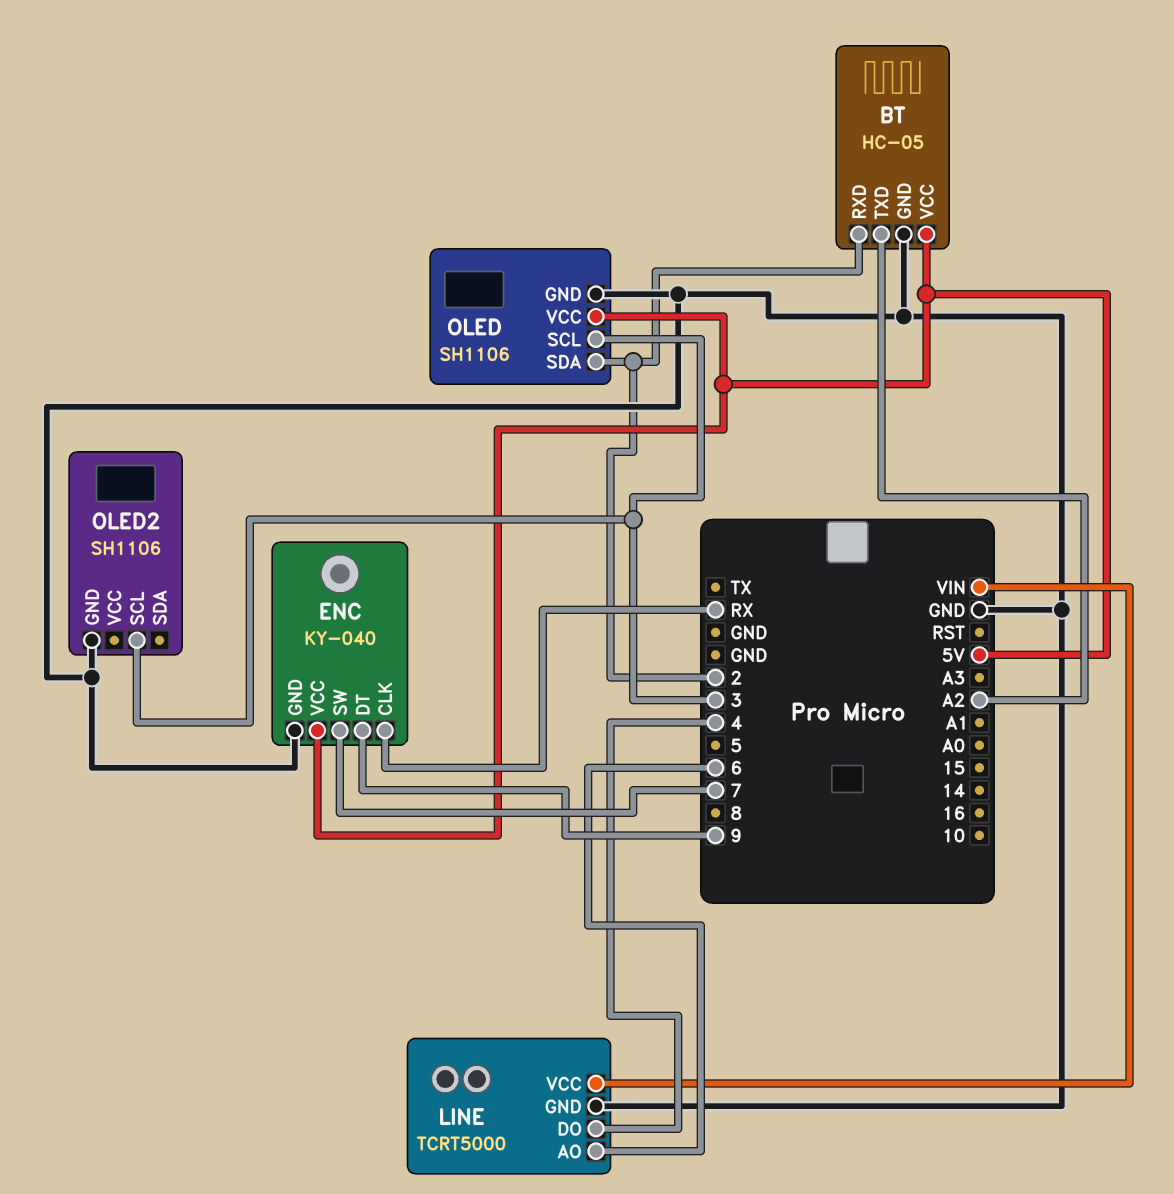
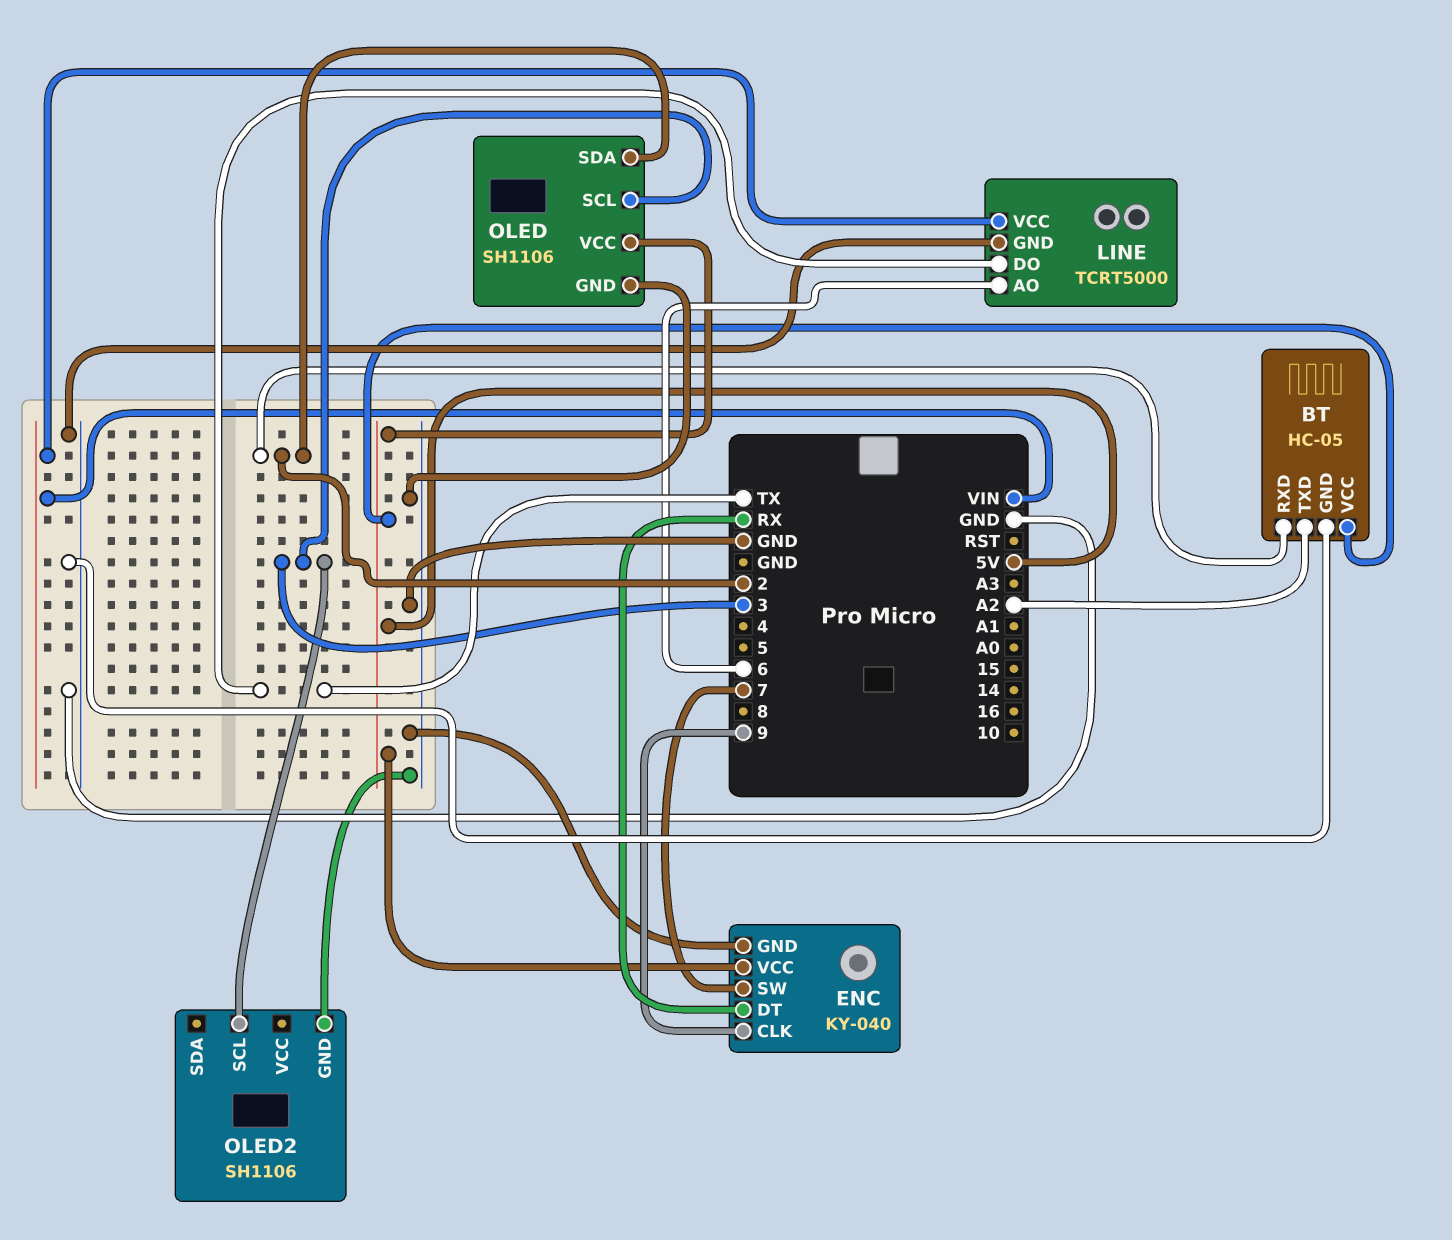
ENC pin CLK: RX -> 9
ENC pin DT: 9 -> RX
LINE pin DO: 4 -> TX

